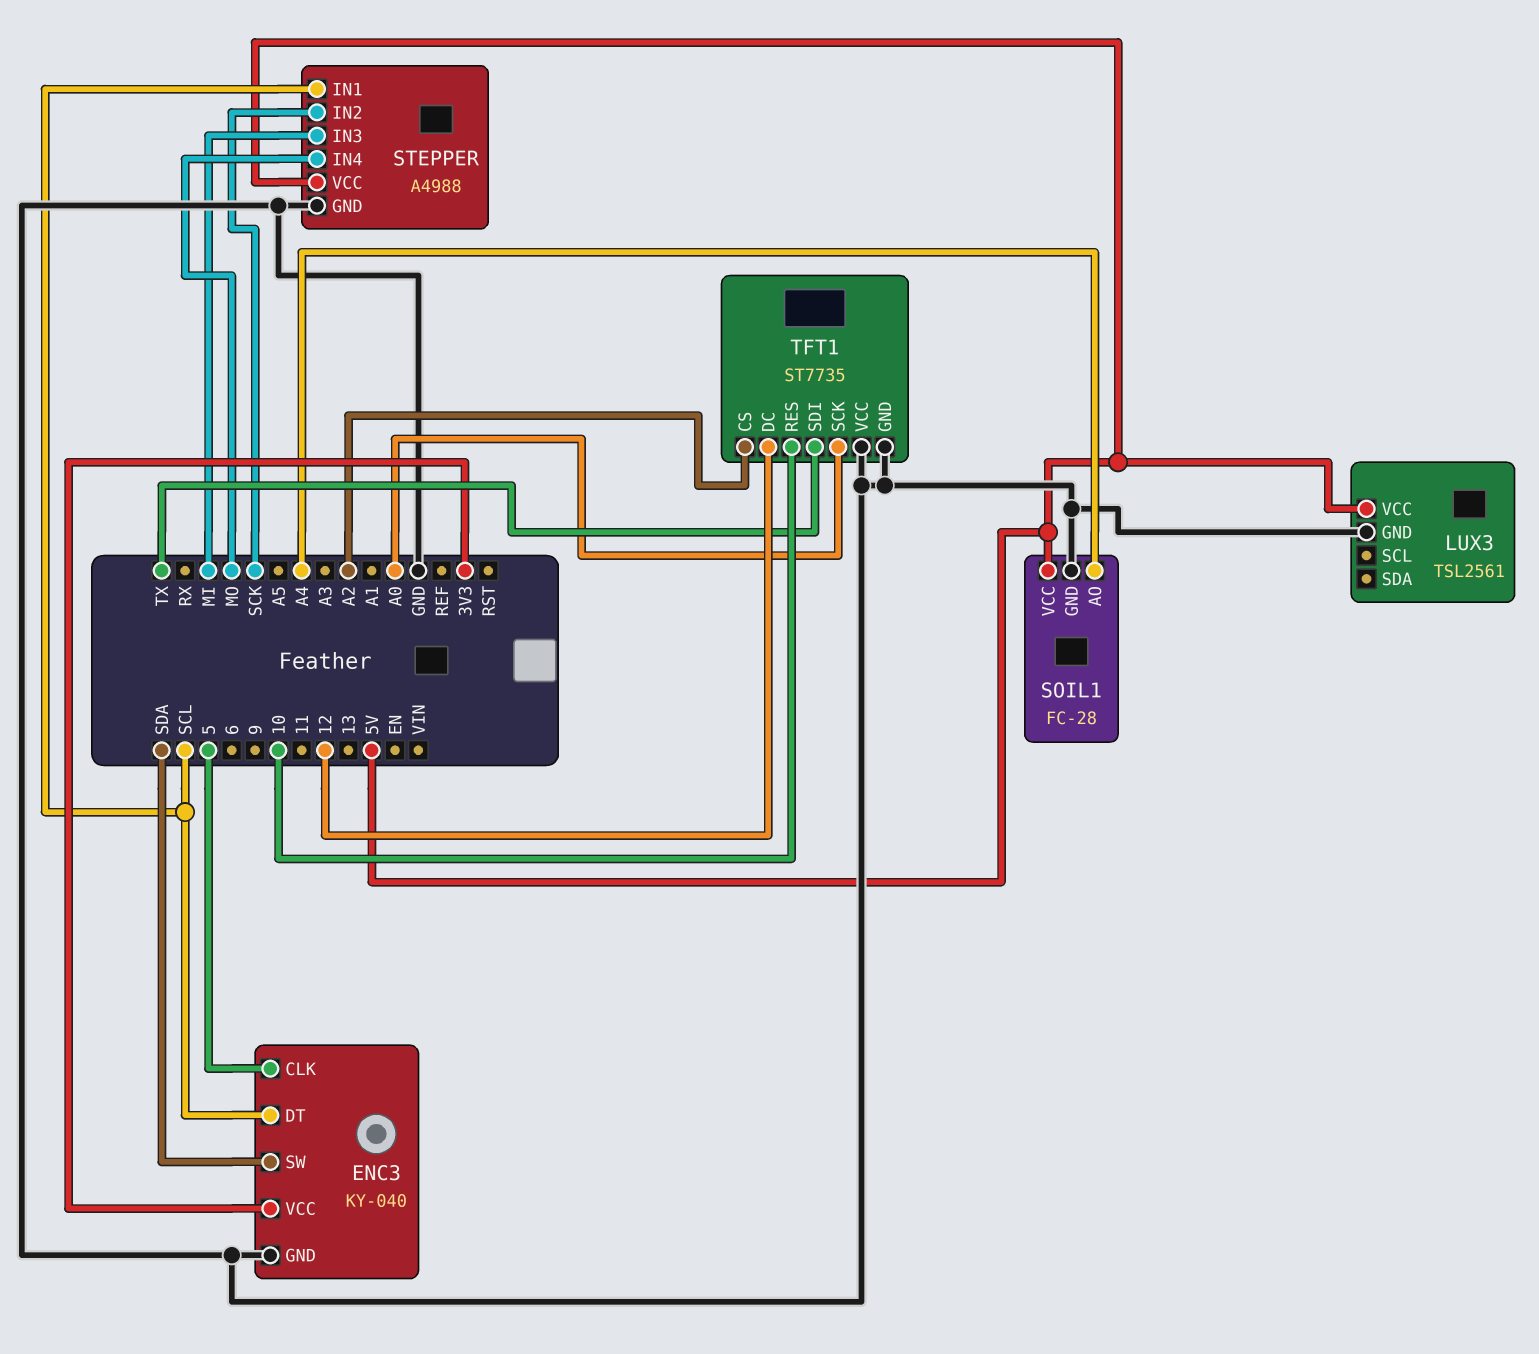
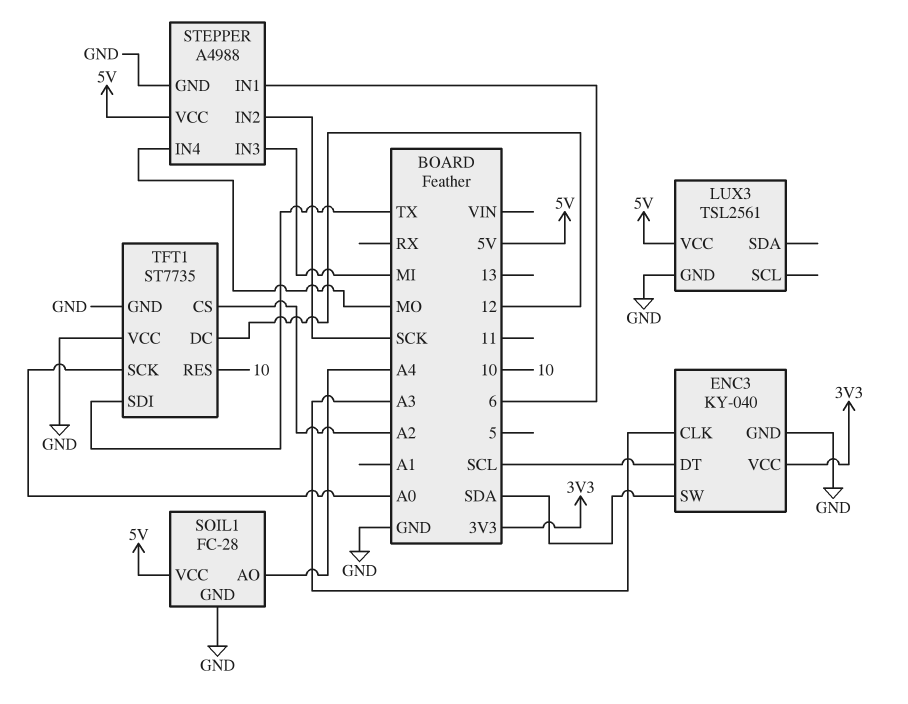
ENC3 pin CLK: 5 -> A3
STEPPER pin IN1: SCL -> 6

